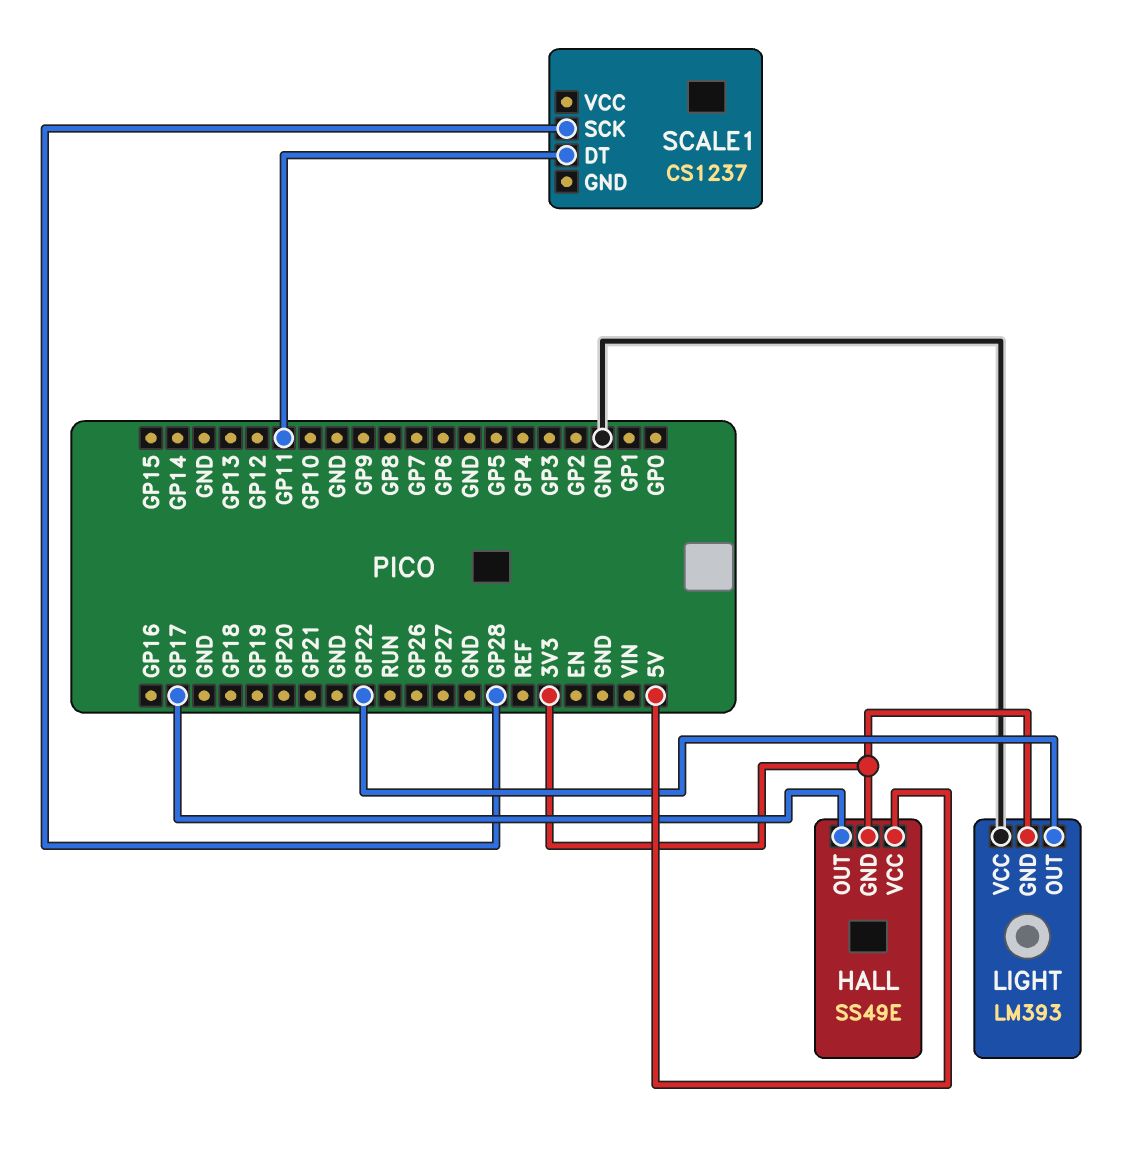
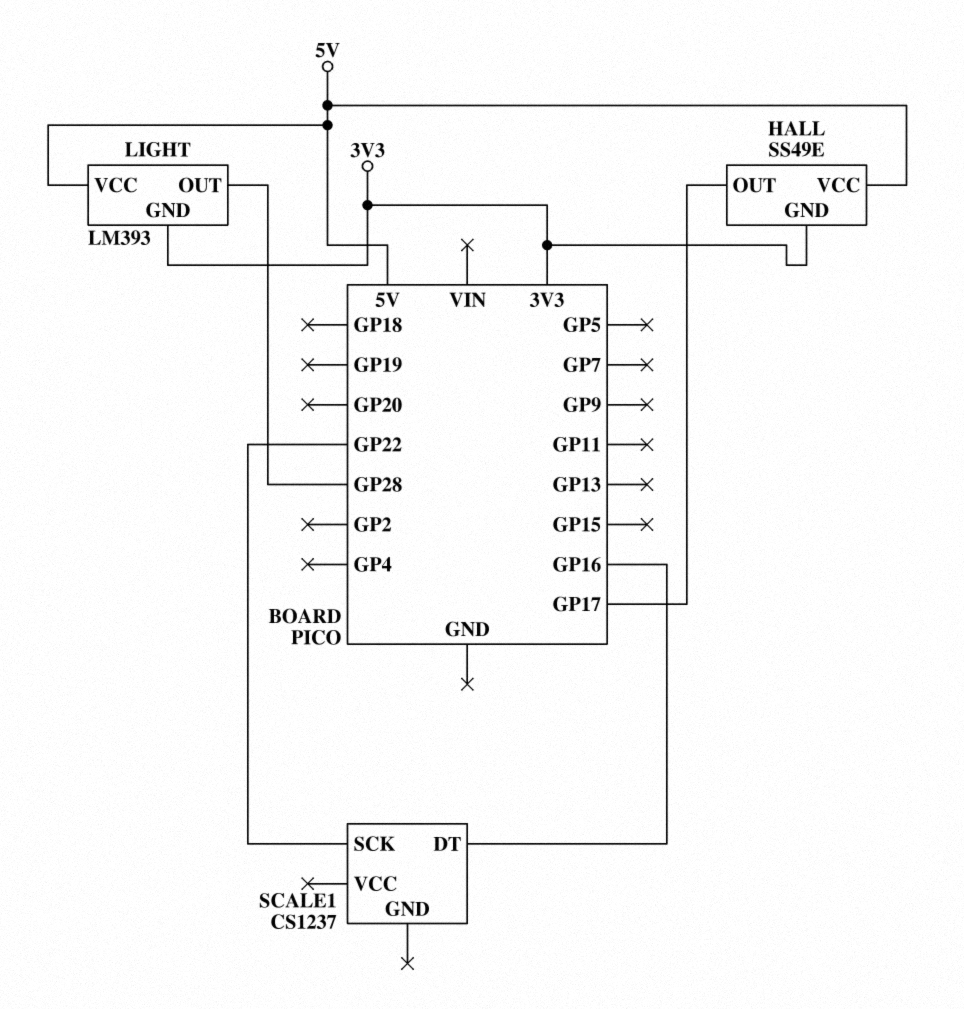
LIGHT pin OUT: GP22 -> GP28
LIGHT pin VCC: GND -> 5V
SCALE1 pin DT: GP11 -> GP16
SCALE1 pin SCK: GP28 -> GP22

